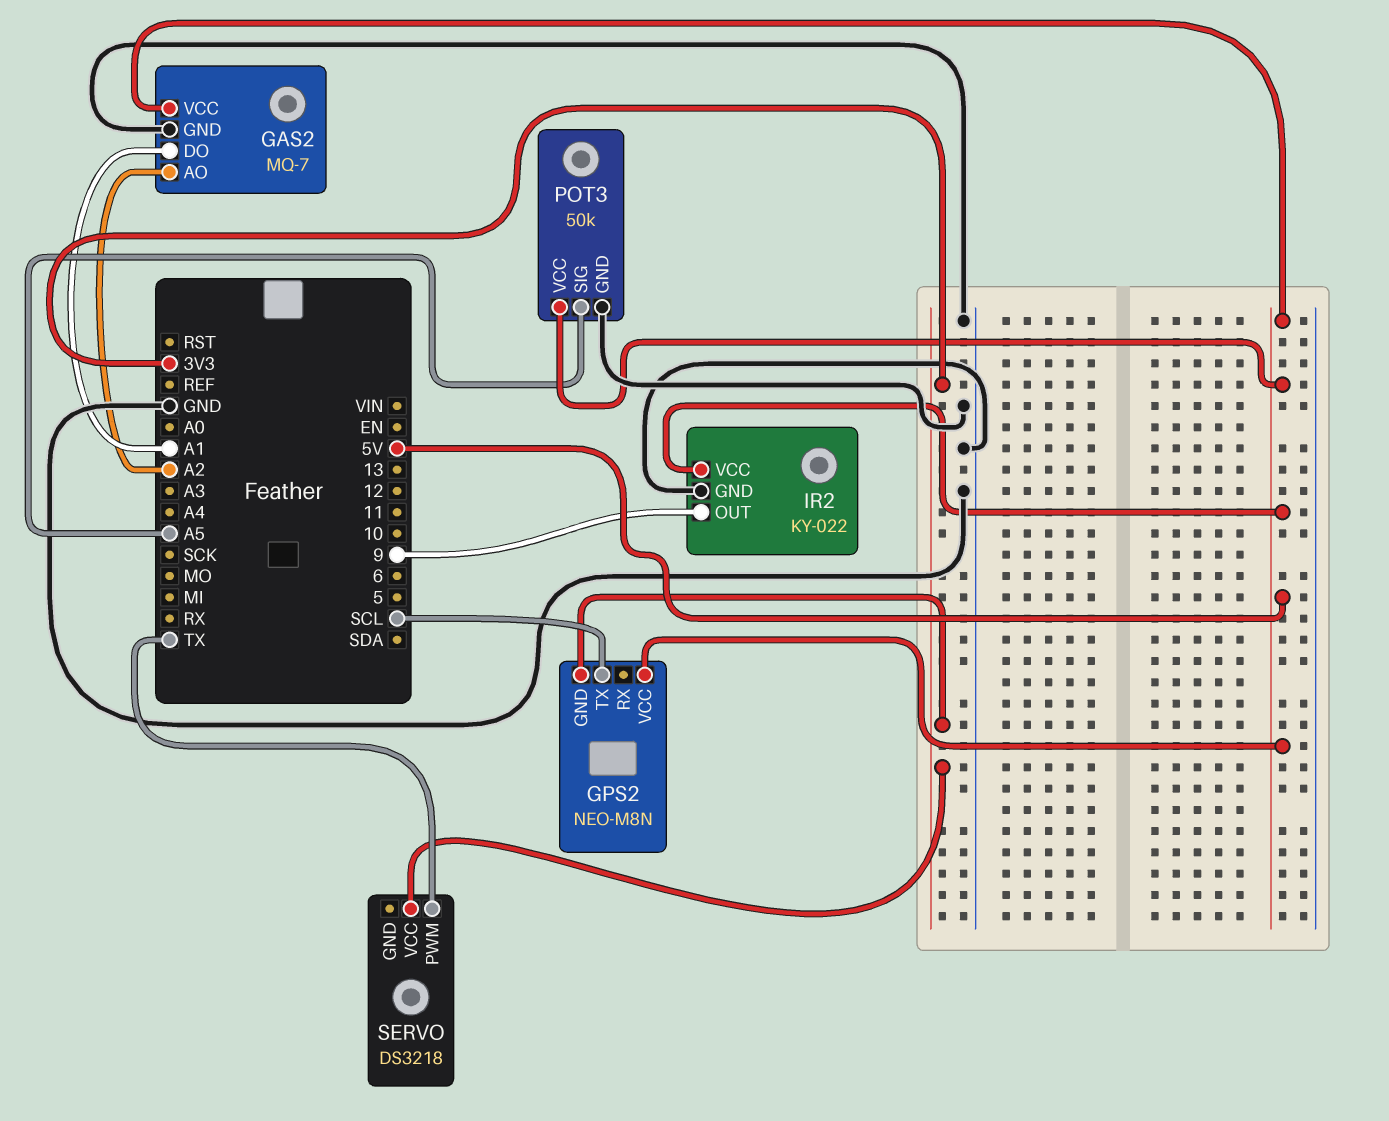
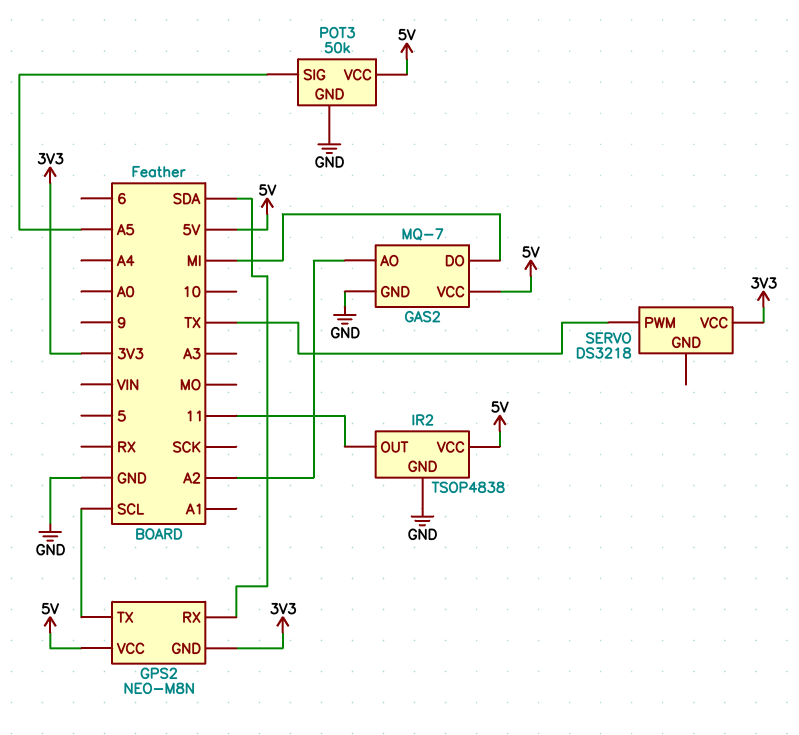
GAS2 pin DO: A1 -> MI
GPS2 pin RX: none -> SDA
IR2: KY-022 -> TSOP4838
IR2 pin OUT: 9 -> 11

